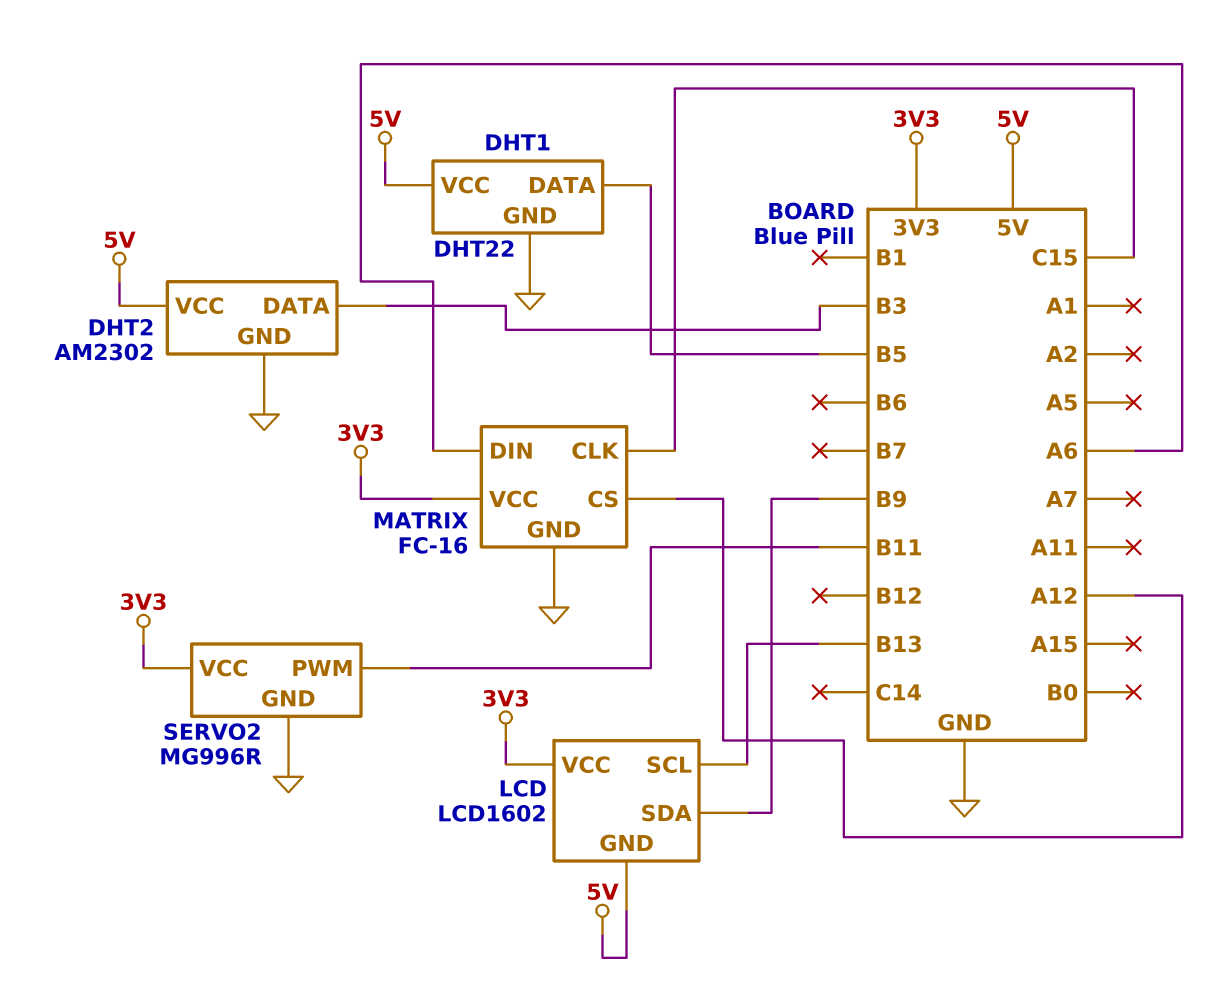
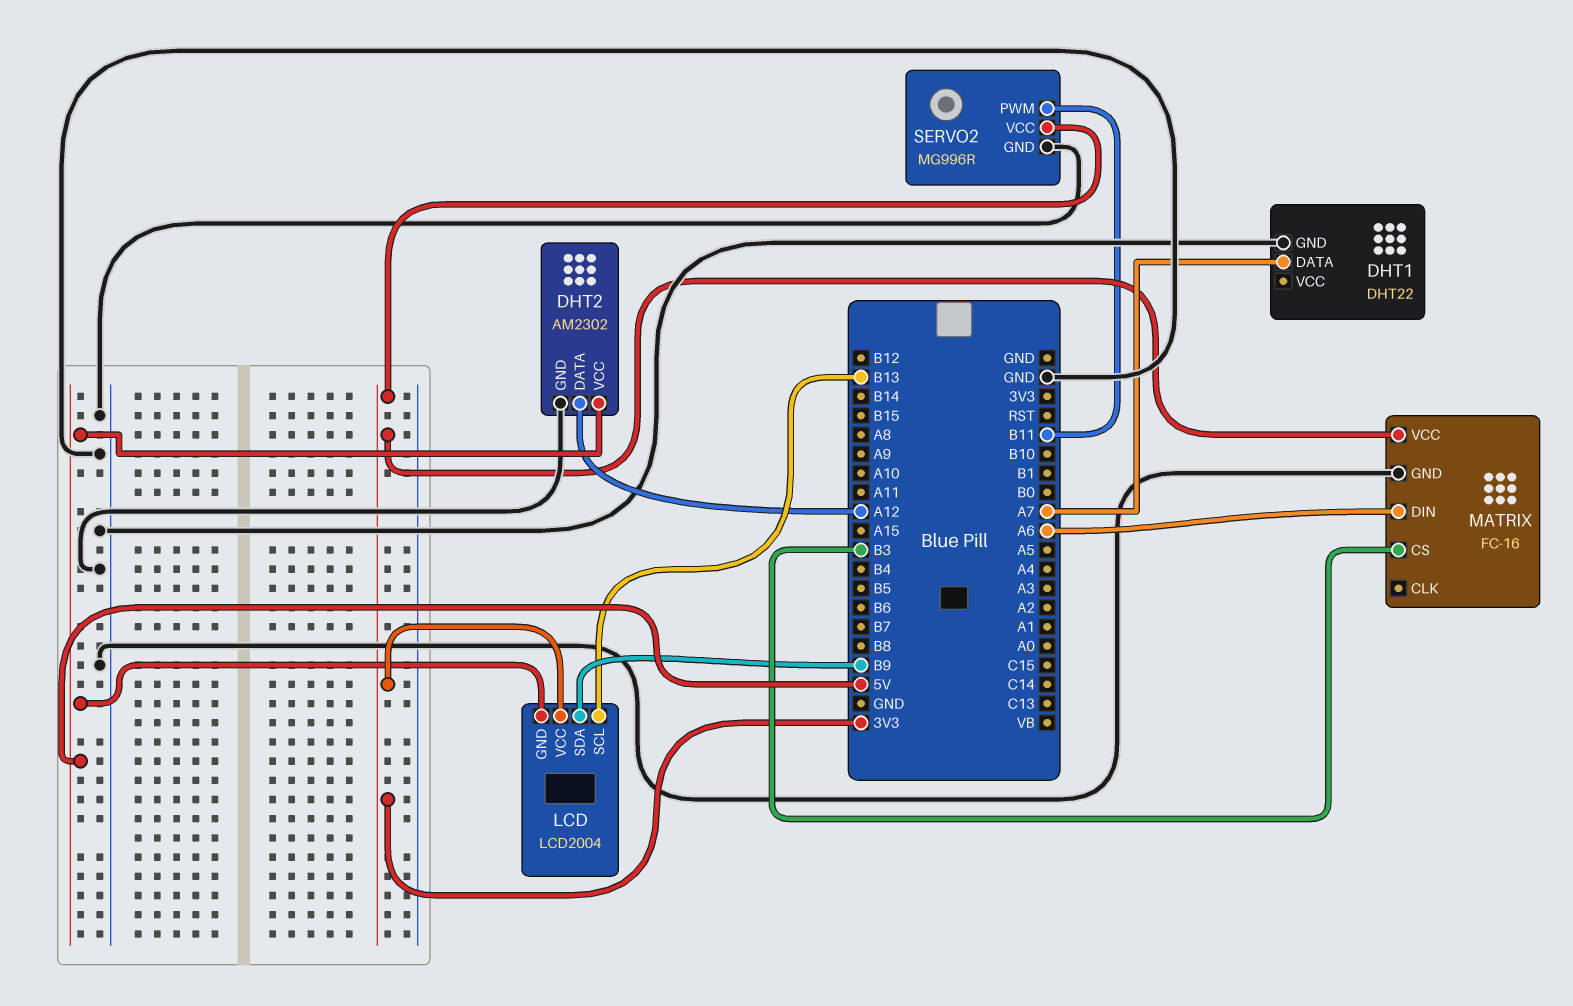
DHT1 pin DATA: B5 -> A7
DHT1 pin VCC: 5V -> none
DHT2 pin DATA: B3 -> A12
LCD: LCD1602 -> LCD2004
MATRIX pin CLK: C15 -> none
MATRIX pin CS: A12 -> B3

